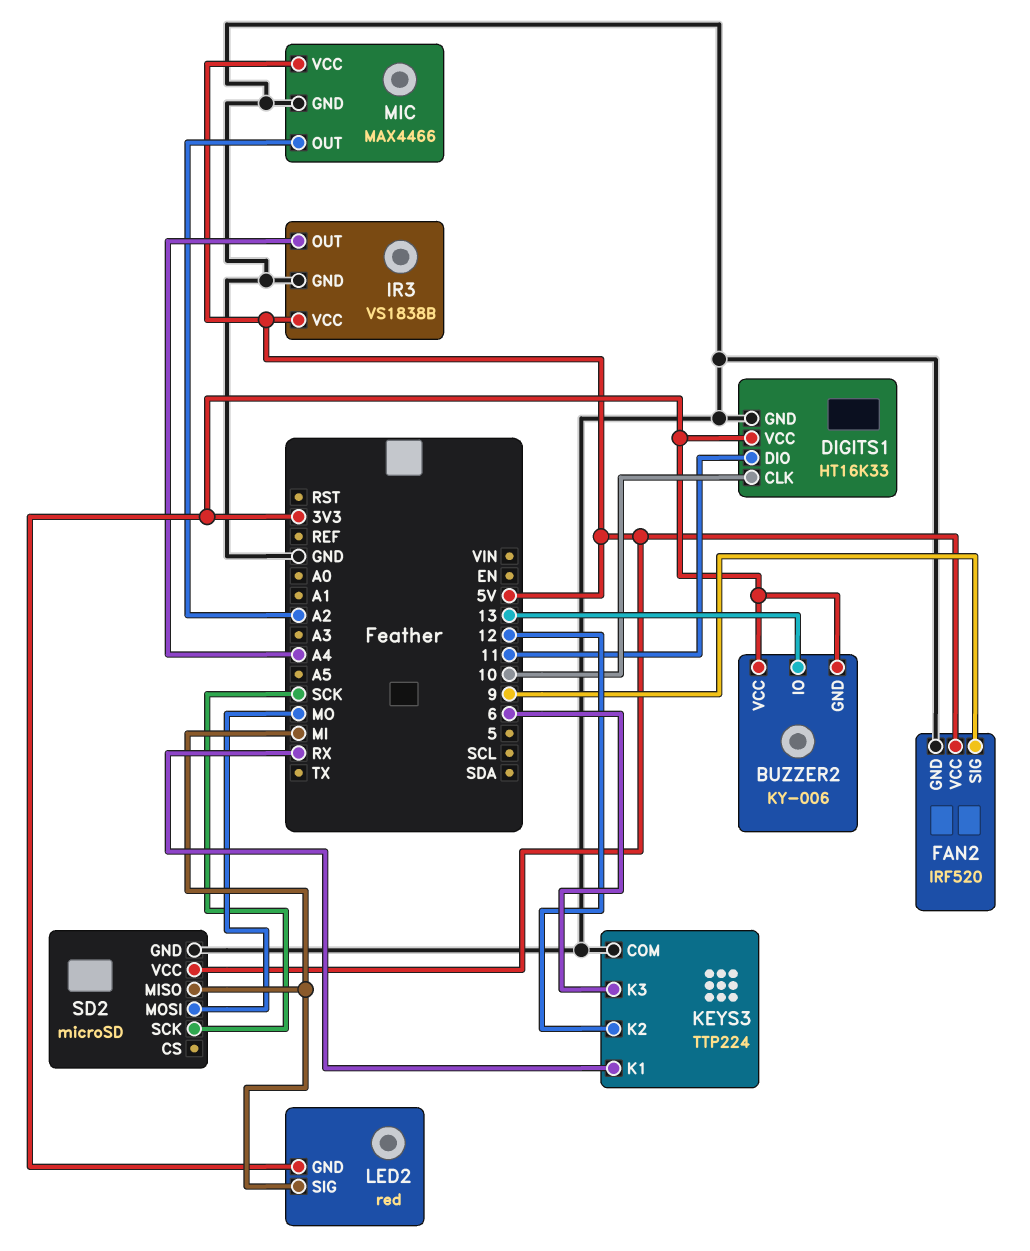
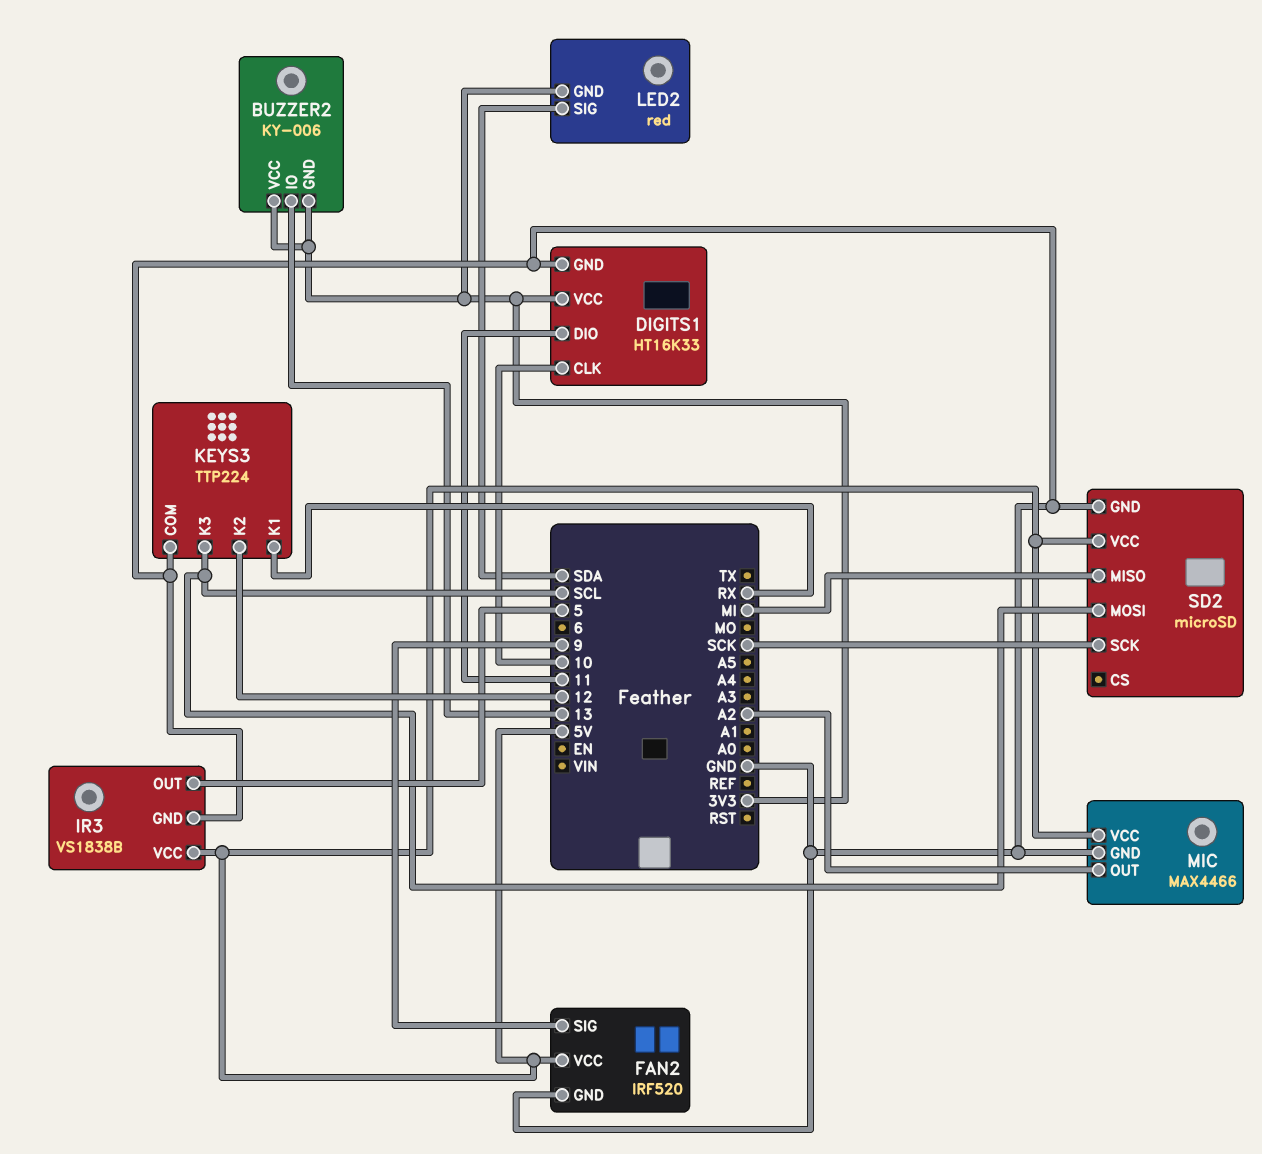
IR3 pin OUT: A4 -> 5
KEYS3 pin K3: 6 -> SCL
LED2 pin SIG: MI -> SDA
SD2 pin MOSI: MO -> SCL

